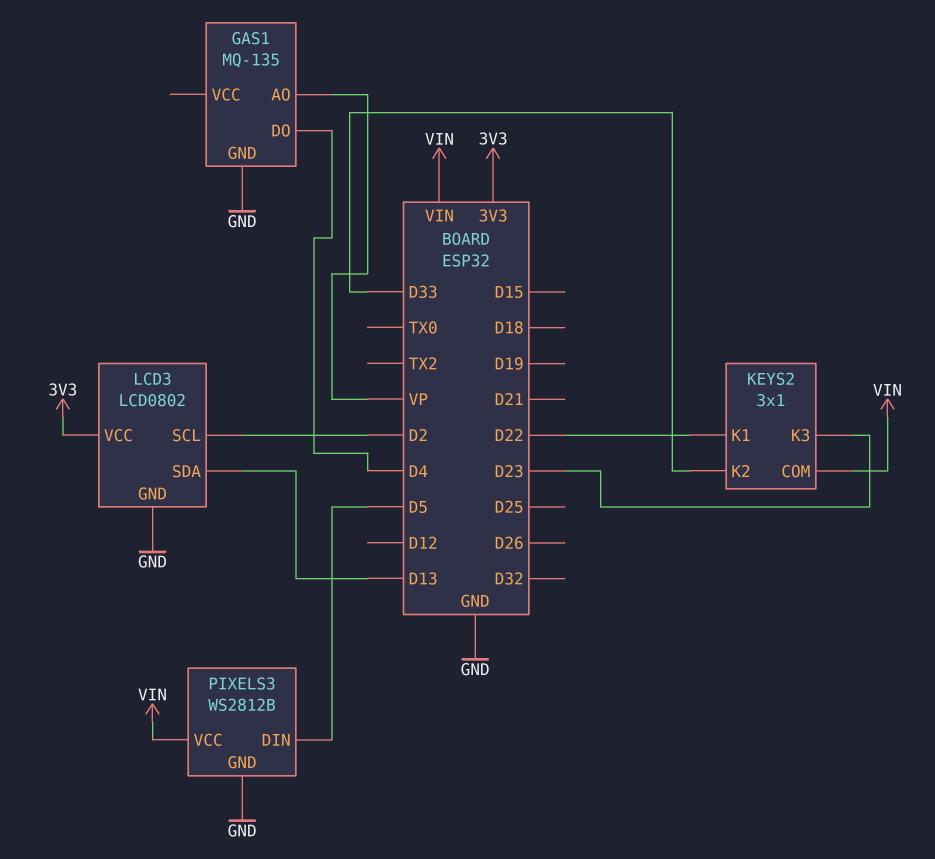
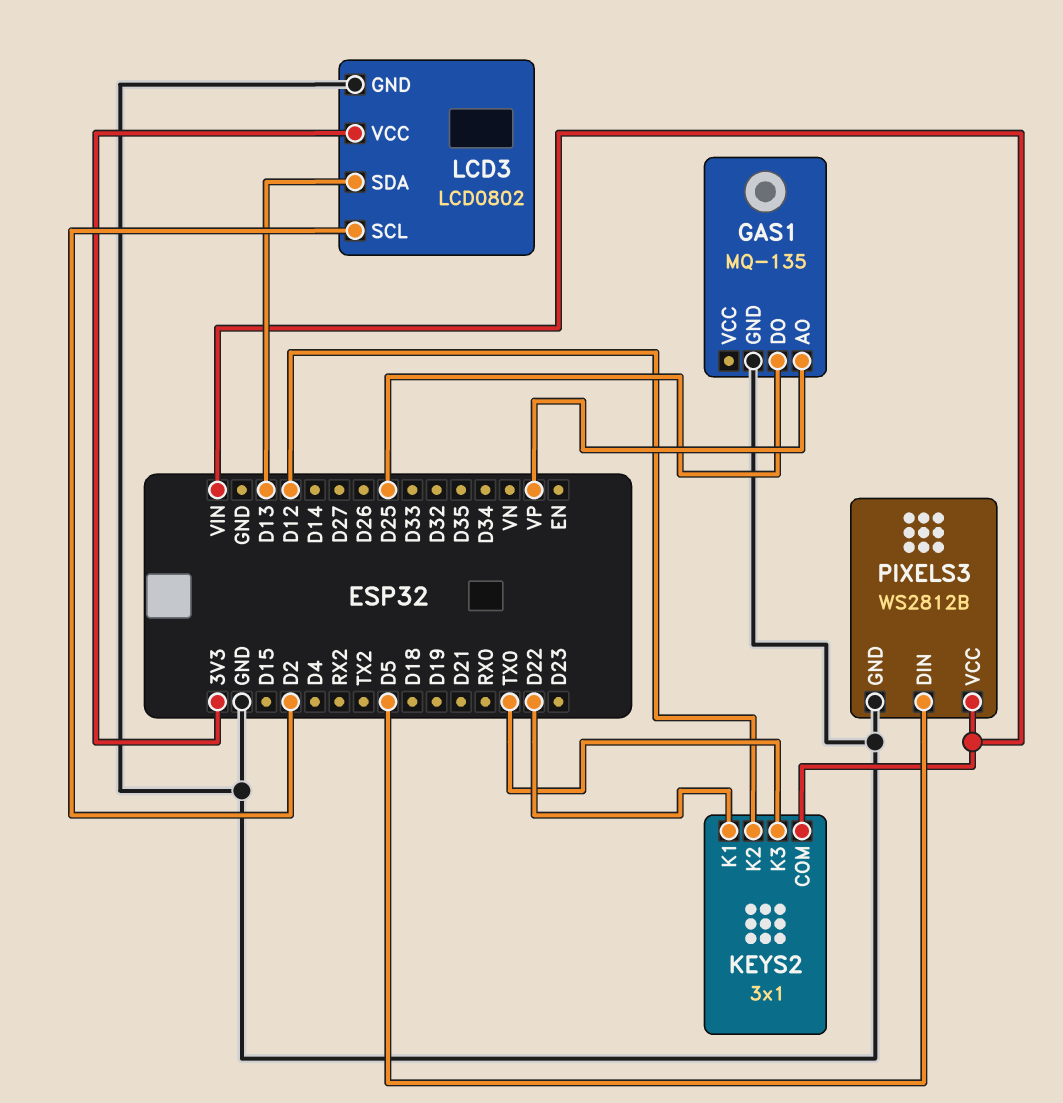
GAS1 pin DO: D4 -> D25
KEYS2 pin K2: D33 -> D12
KEYS2 pin K3: D23 -> TX0

